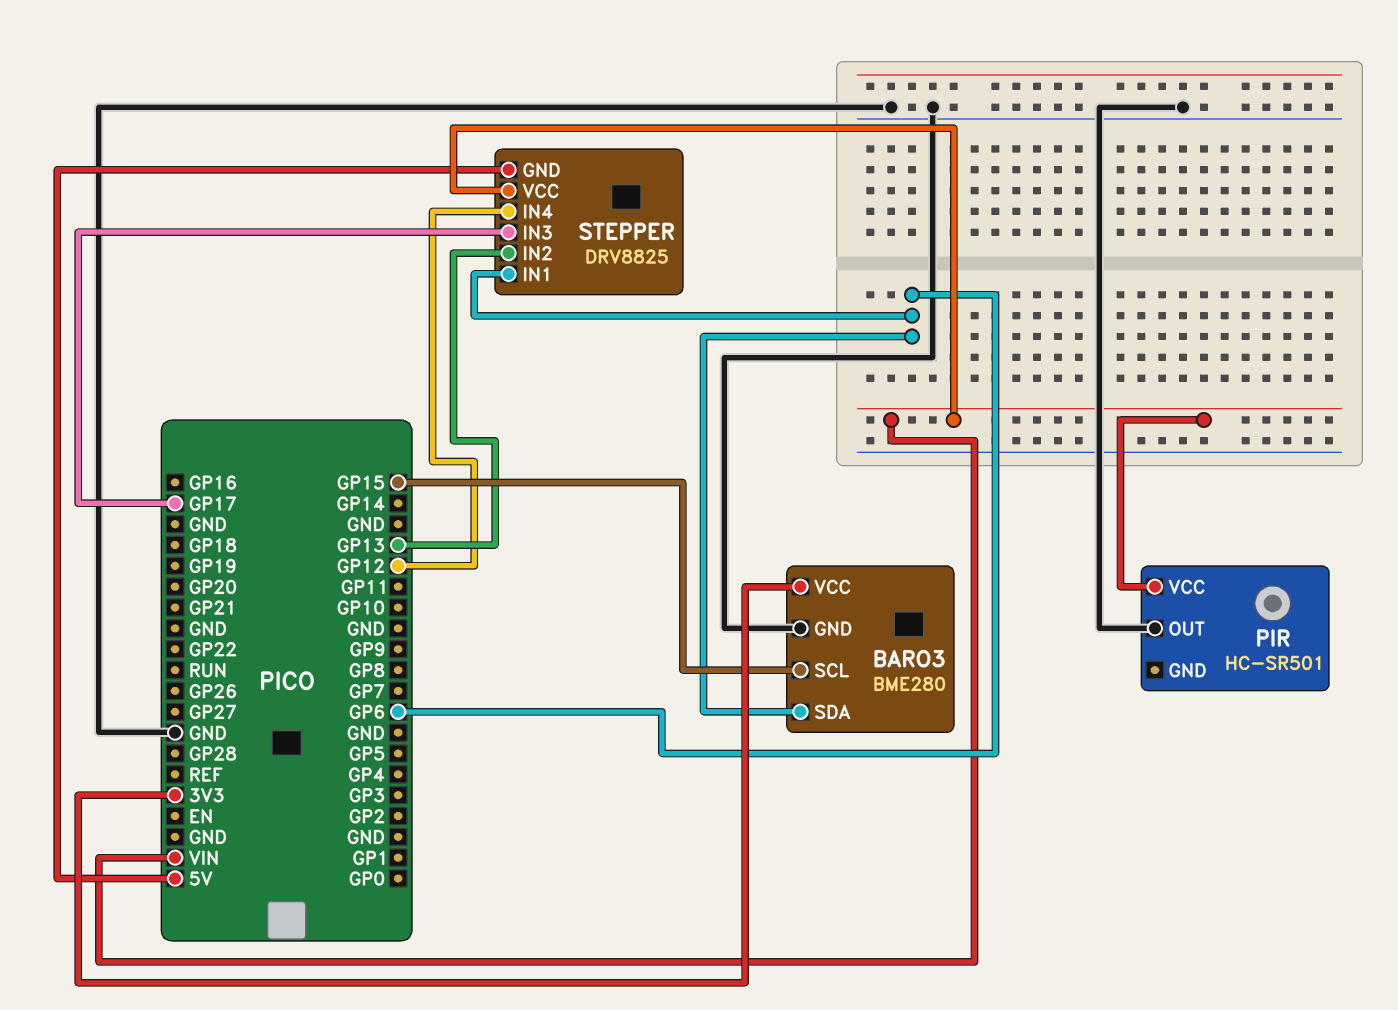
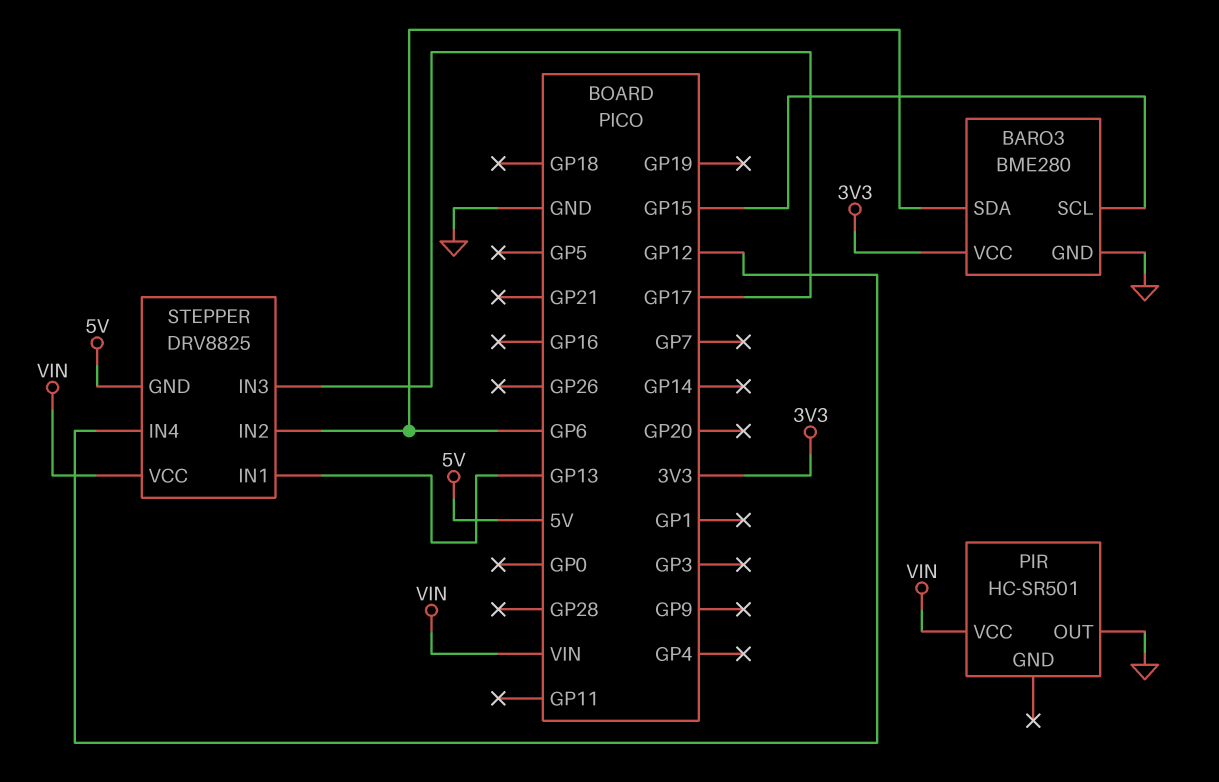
STEPPER pin IN1: GP6 -> GP13
STEPPER pin IN2: GP13 -> GP6

